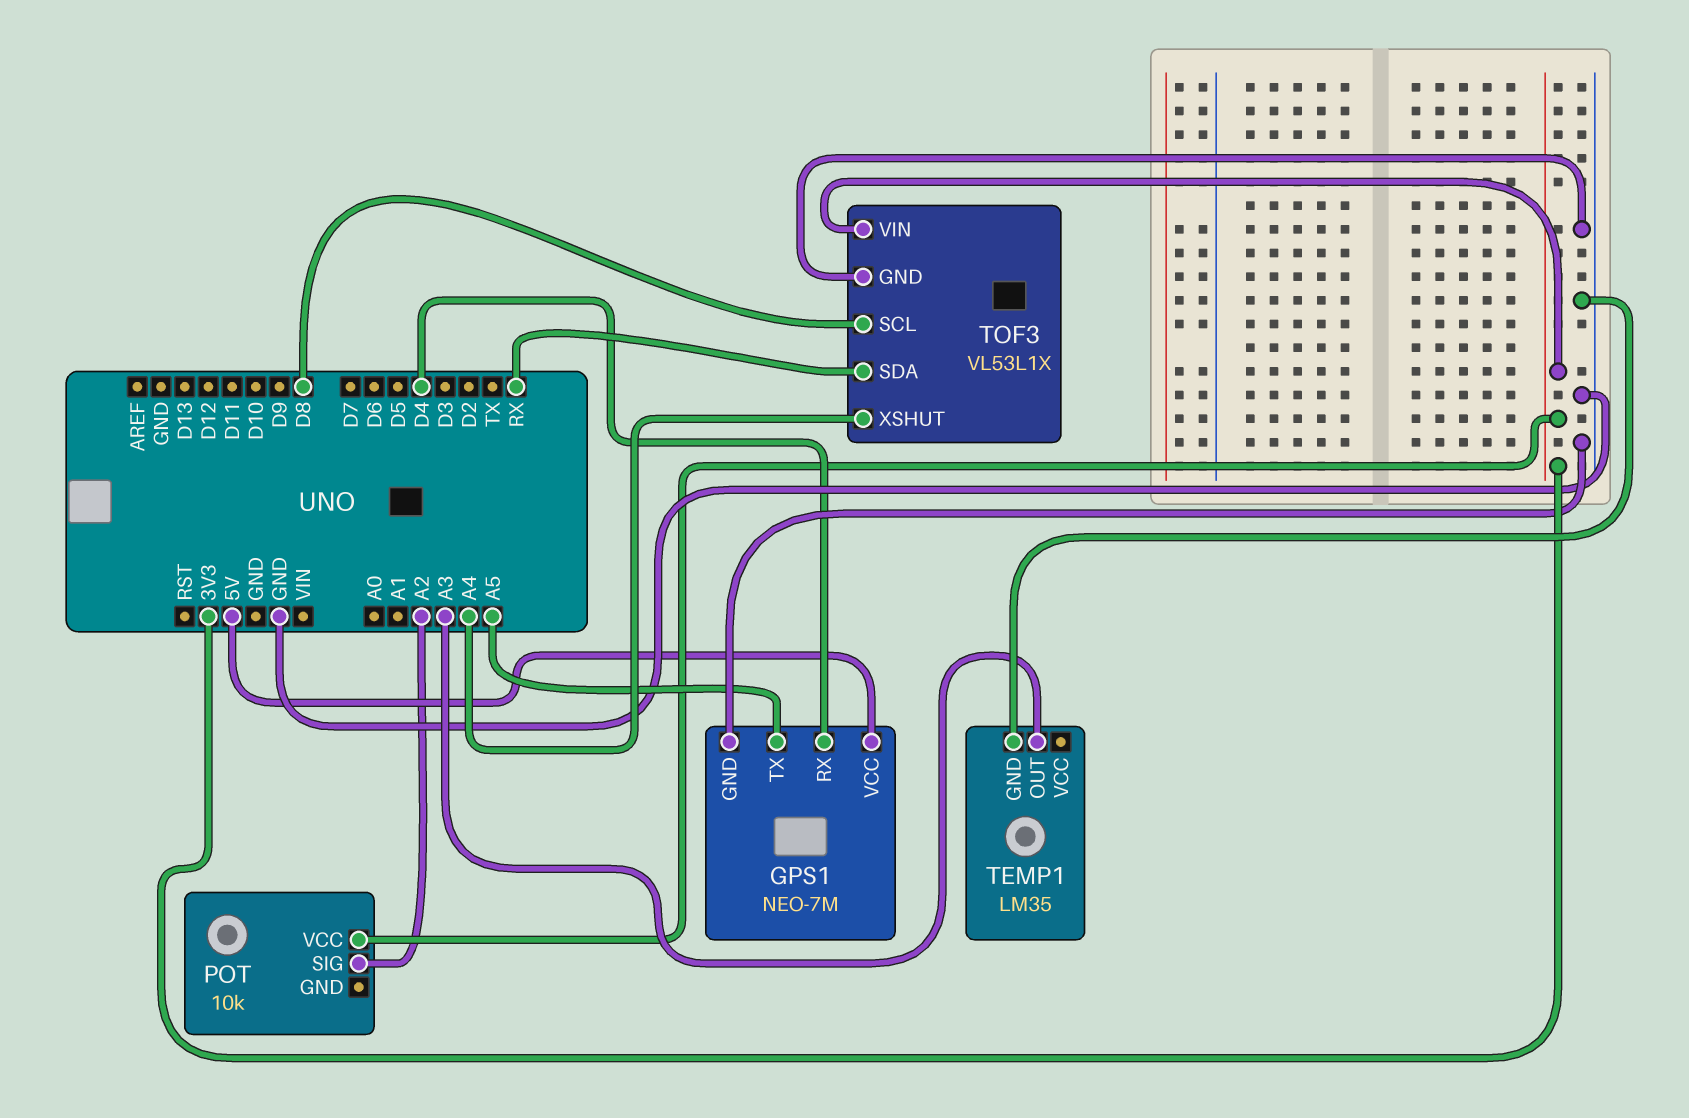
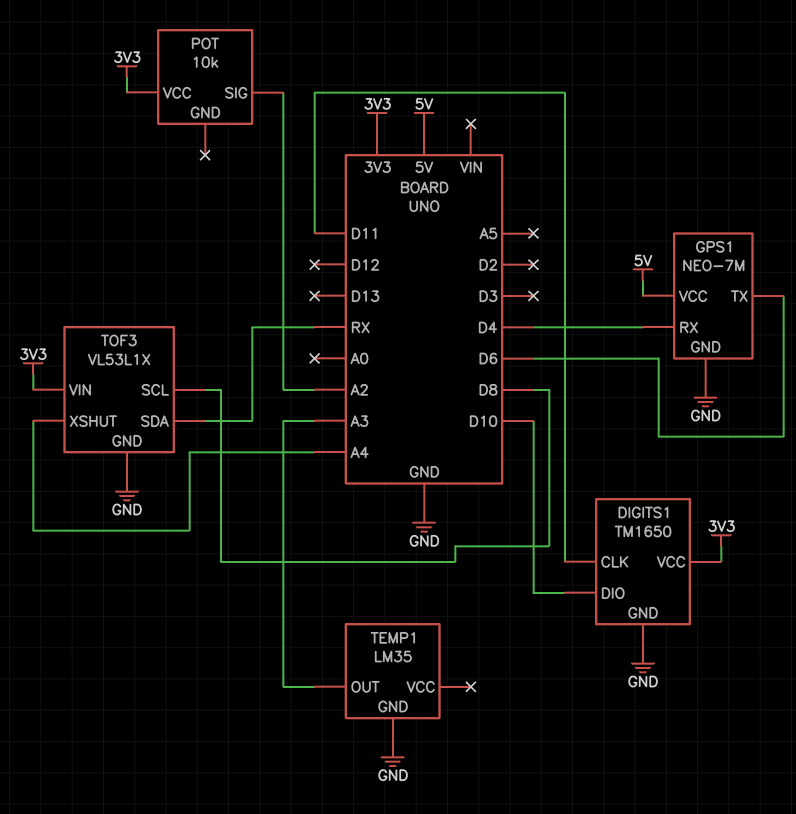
DIGITS1: none -> TM1650
DIGITS1 pin CLK: none -> D11
DIGITS1 pin DIO: none -> D10
DIGITS1 pin GND: none -> GND
DIGITS1 pin VCC: none -> 3V3
GPS1 pin TX: A5 -> D6

